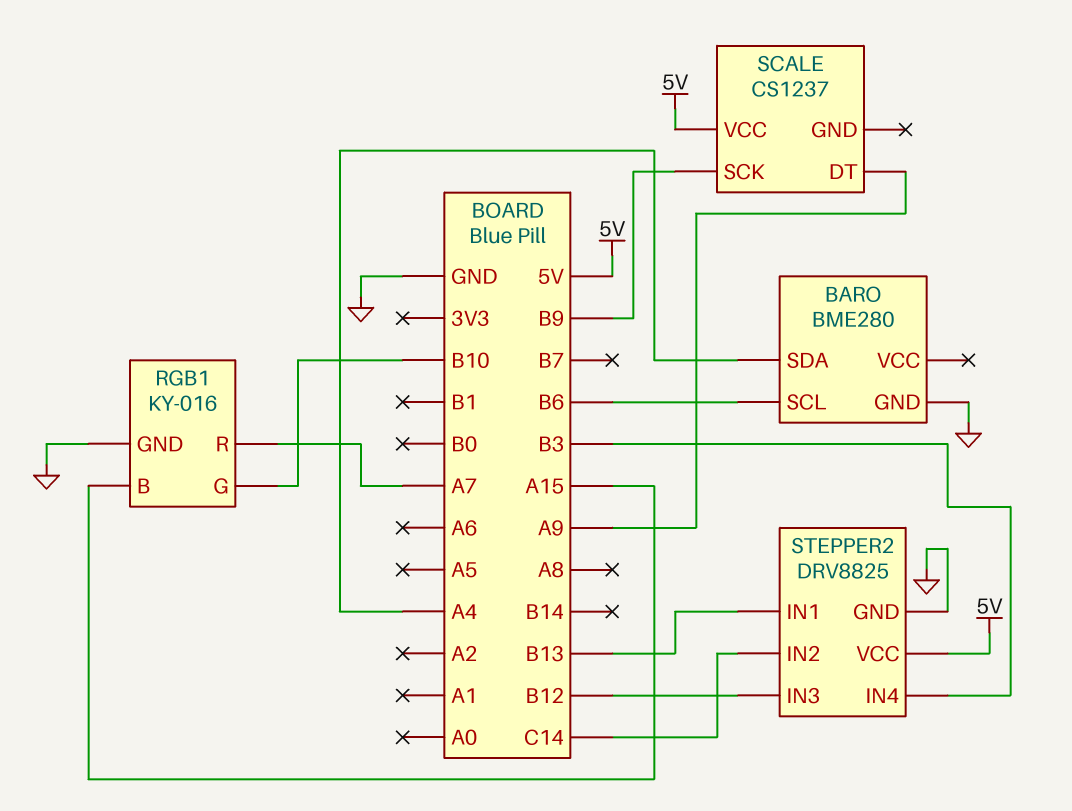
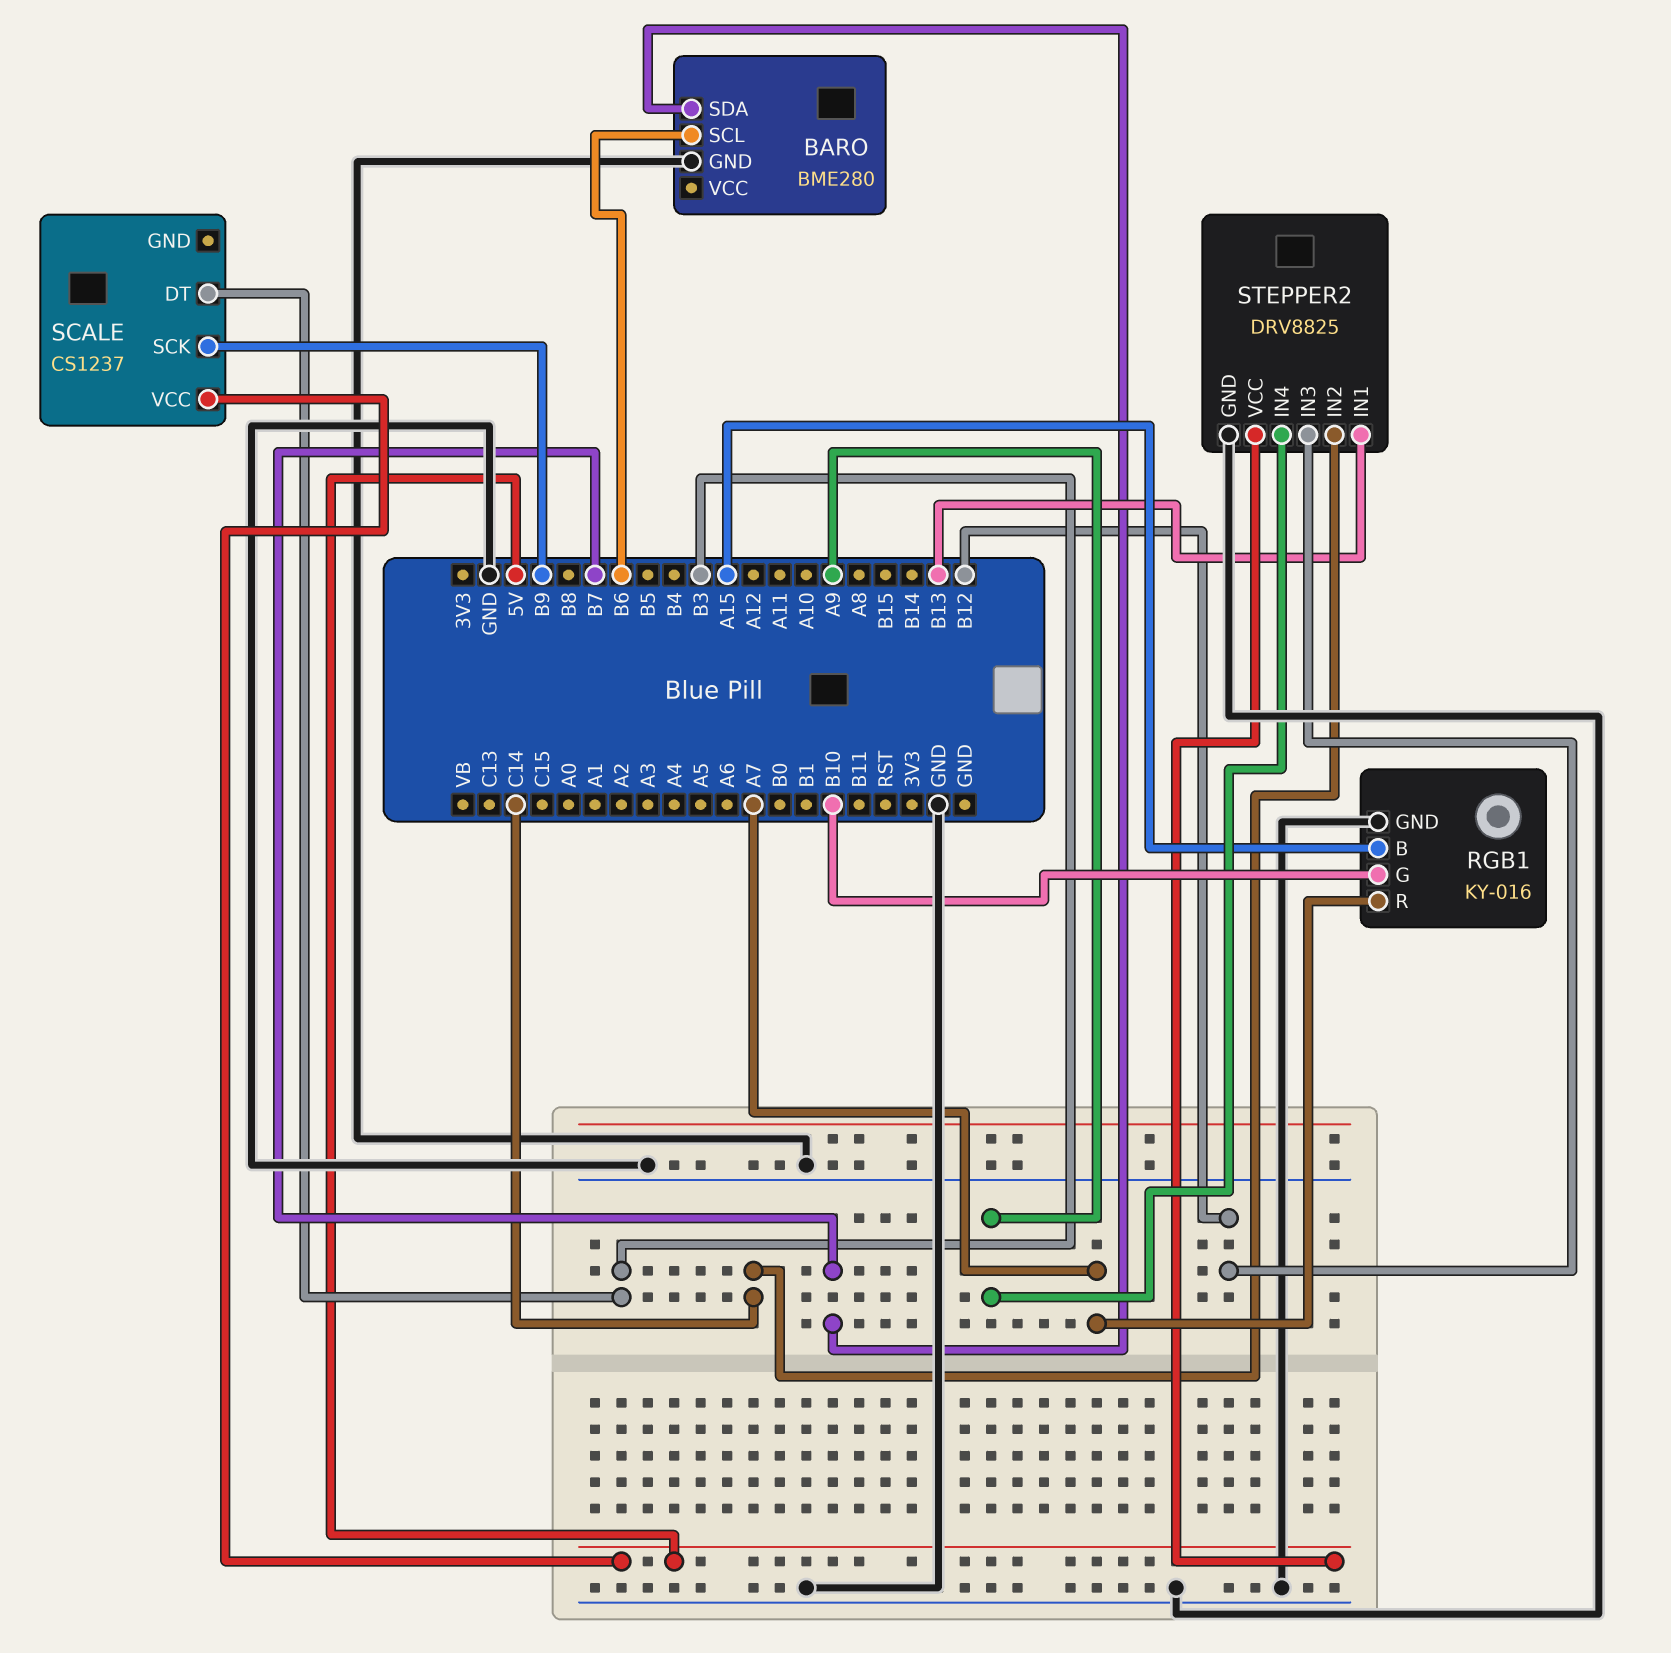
BARO pin SDA: A4 -> B7
SCALE pin DT: A9 -> B3
STEPPER2 pin IN4: B3 -> A9

